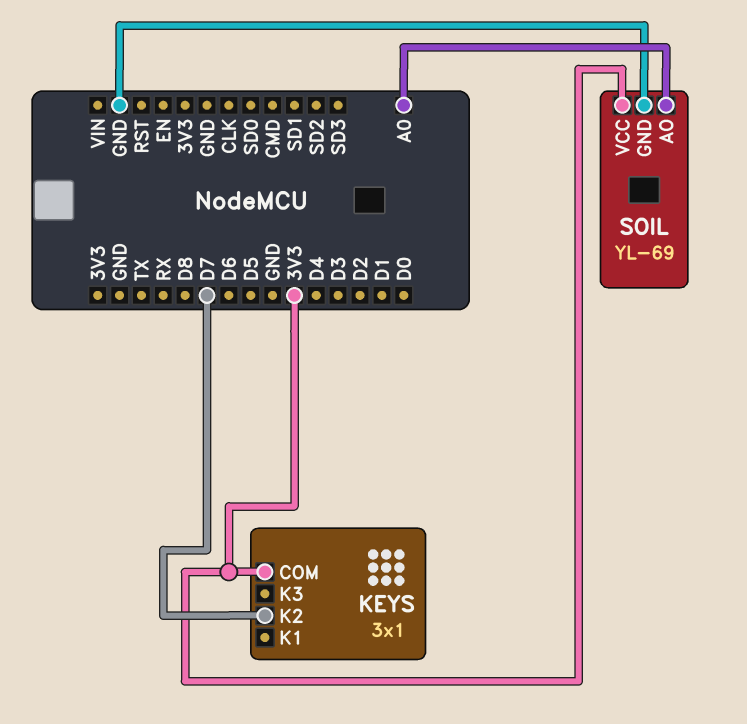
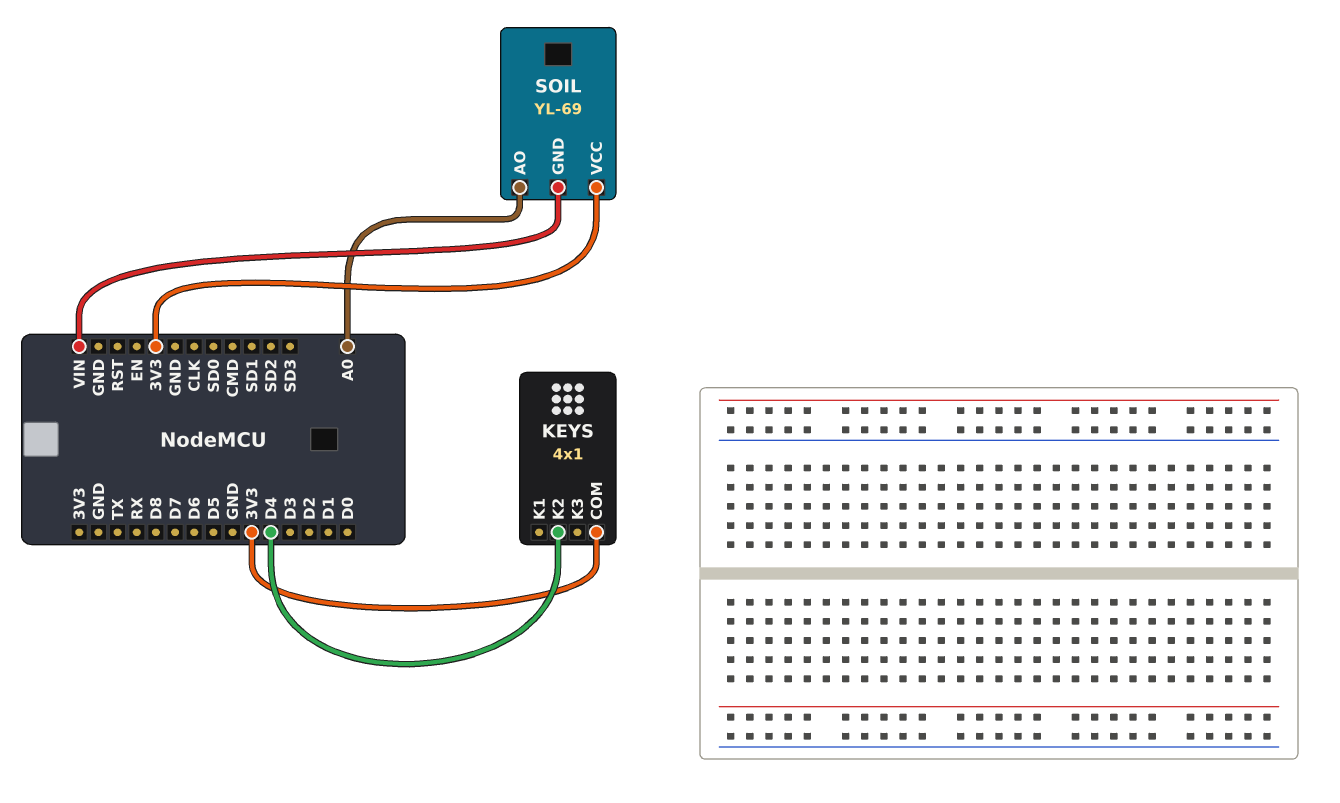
KEYS: 3x1 -> 4x1
KEYS pin K2: D7 -> D4
SOIL pin GND: GND -> VIN

